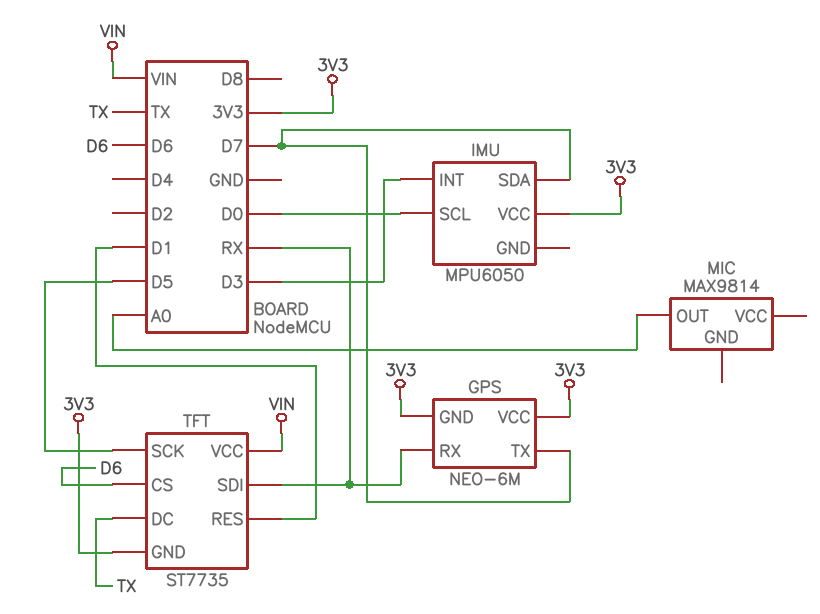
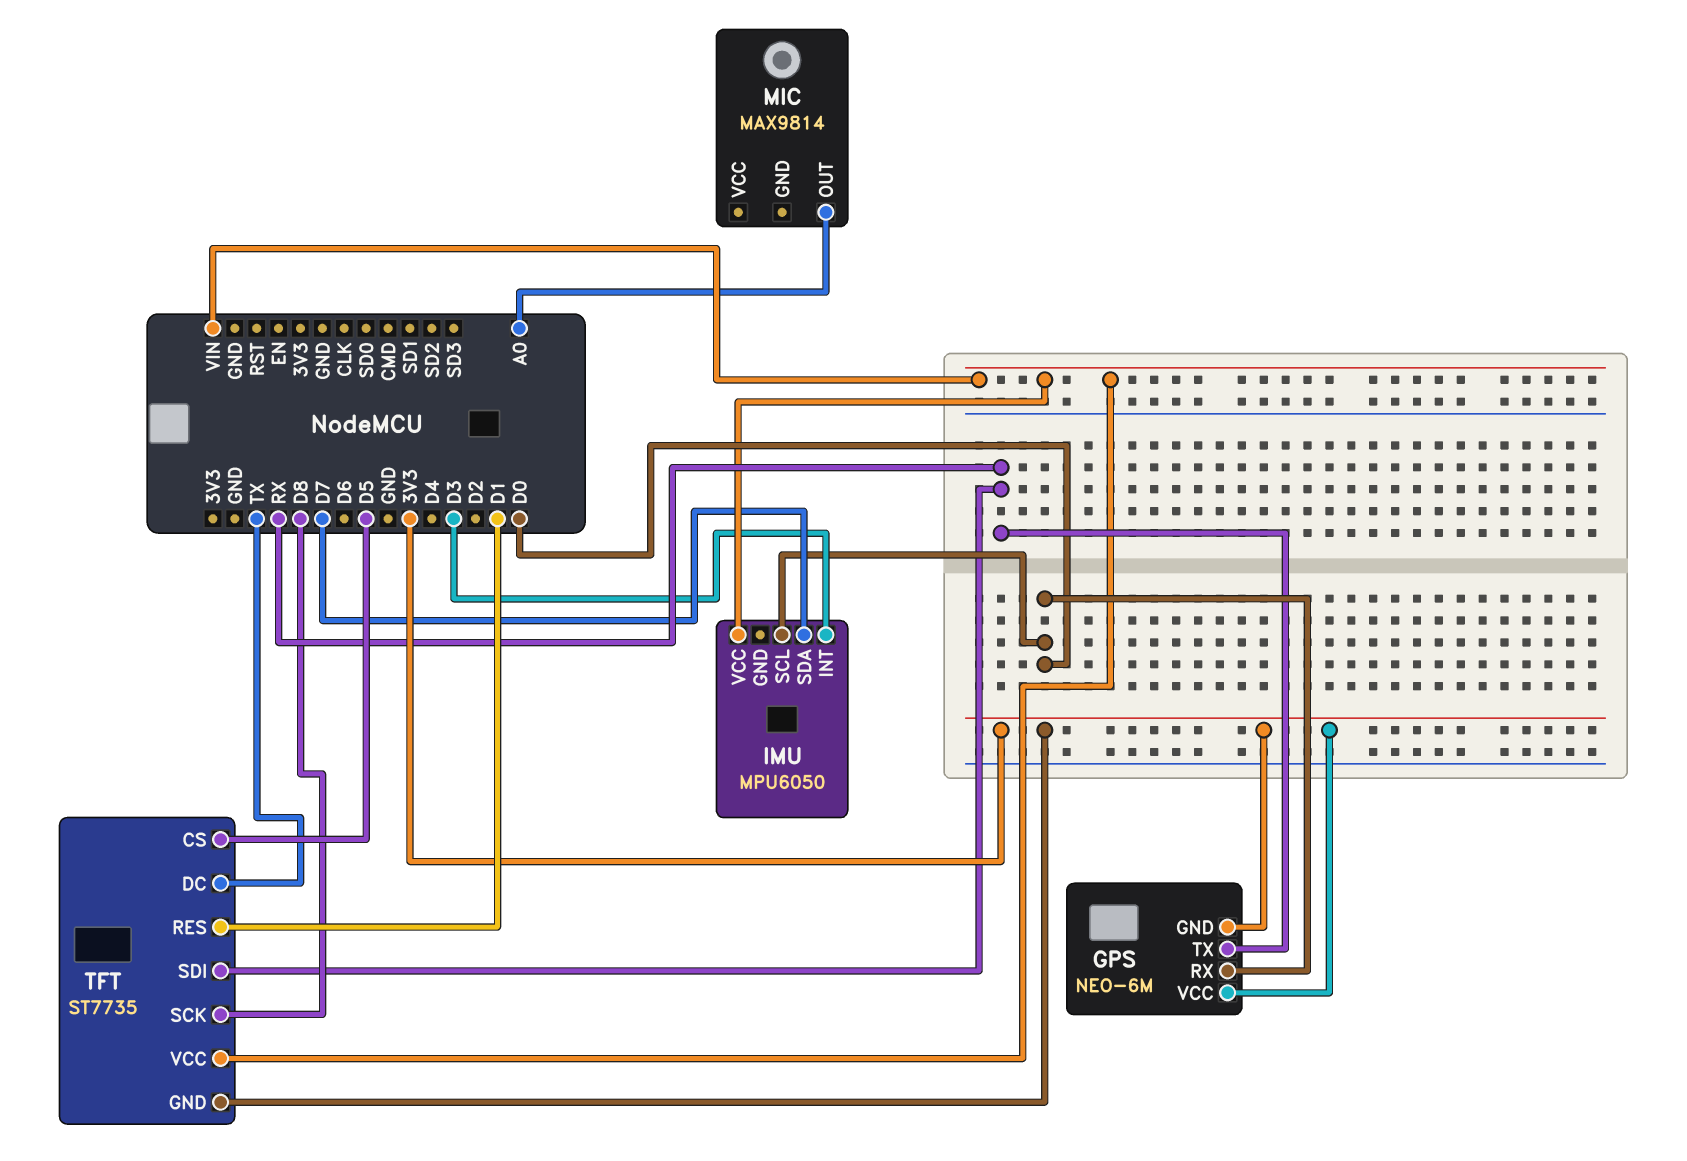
GPS pin RX: RX -> D0
GPS pin TX: D7 -> RX
IMU pin VCC: 3V3 -> VIN
TFT pin CS: D6 -> D5
TFT pin SCK: D5 -> D8

